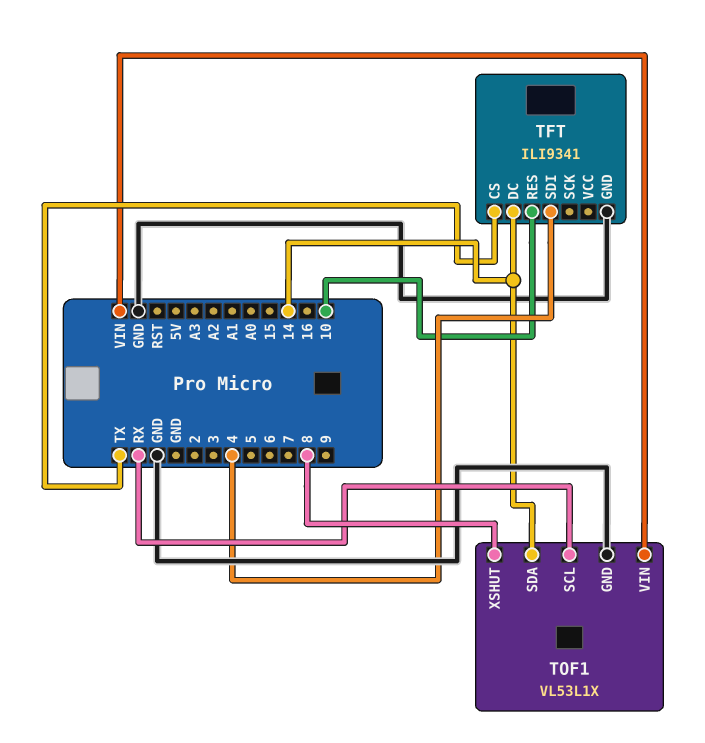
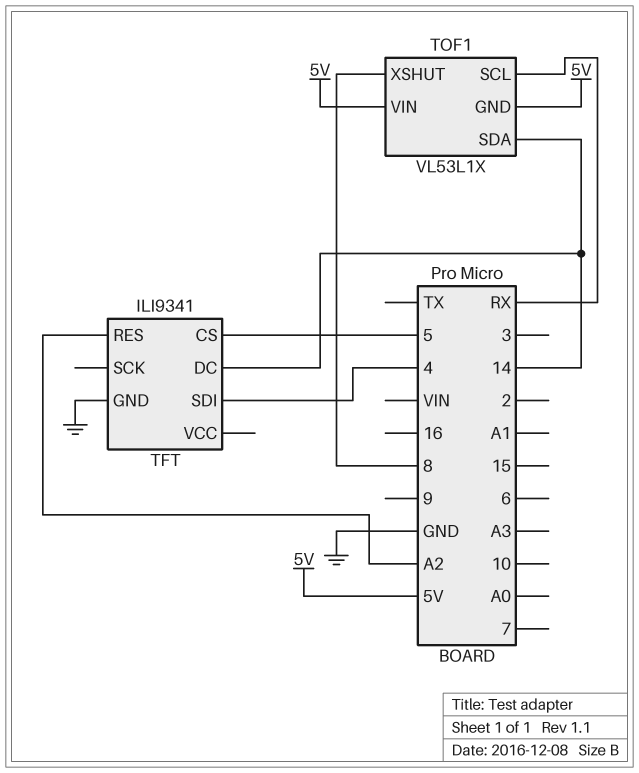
TFT pin CS: TX -> 5
TFT pin RES: 10 -> A2
TOF1 pin GND: GND -> 5V
TOF1 pin VIN: VIN -> 5V

